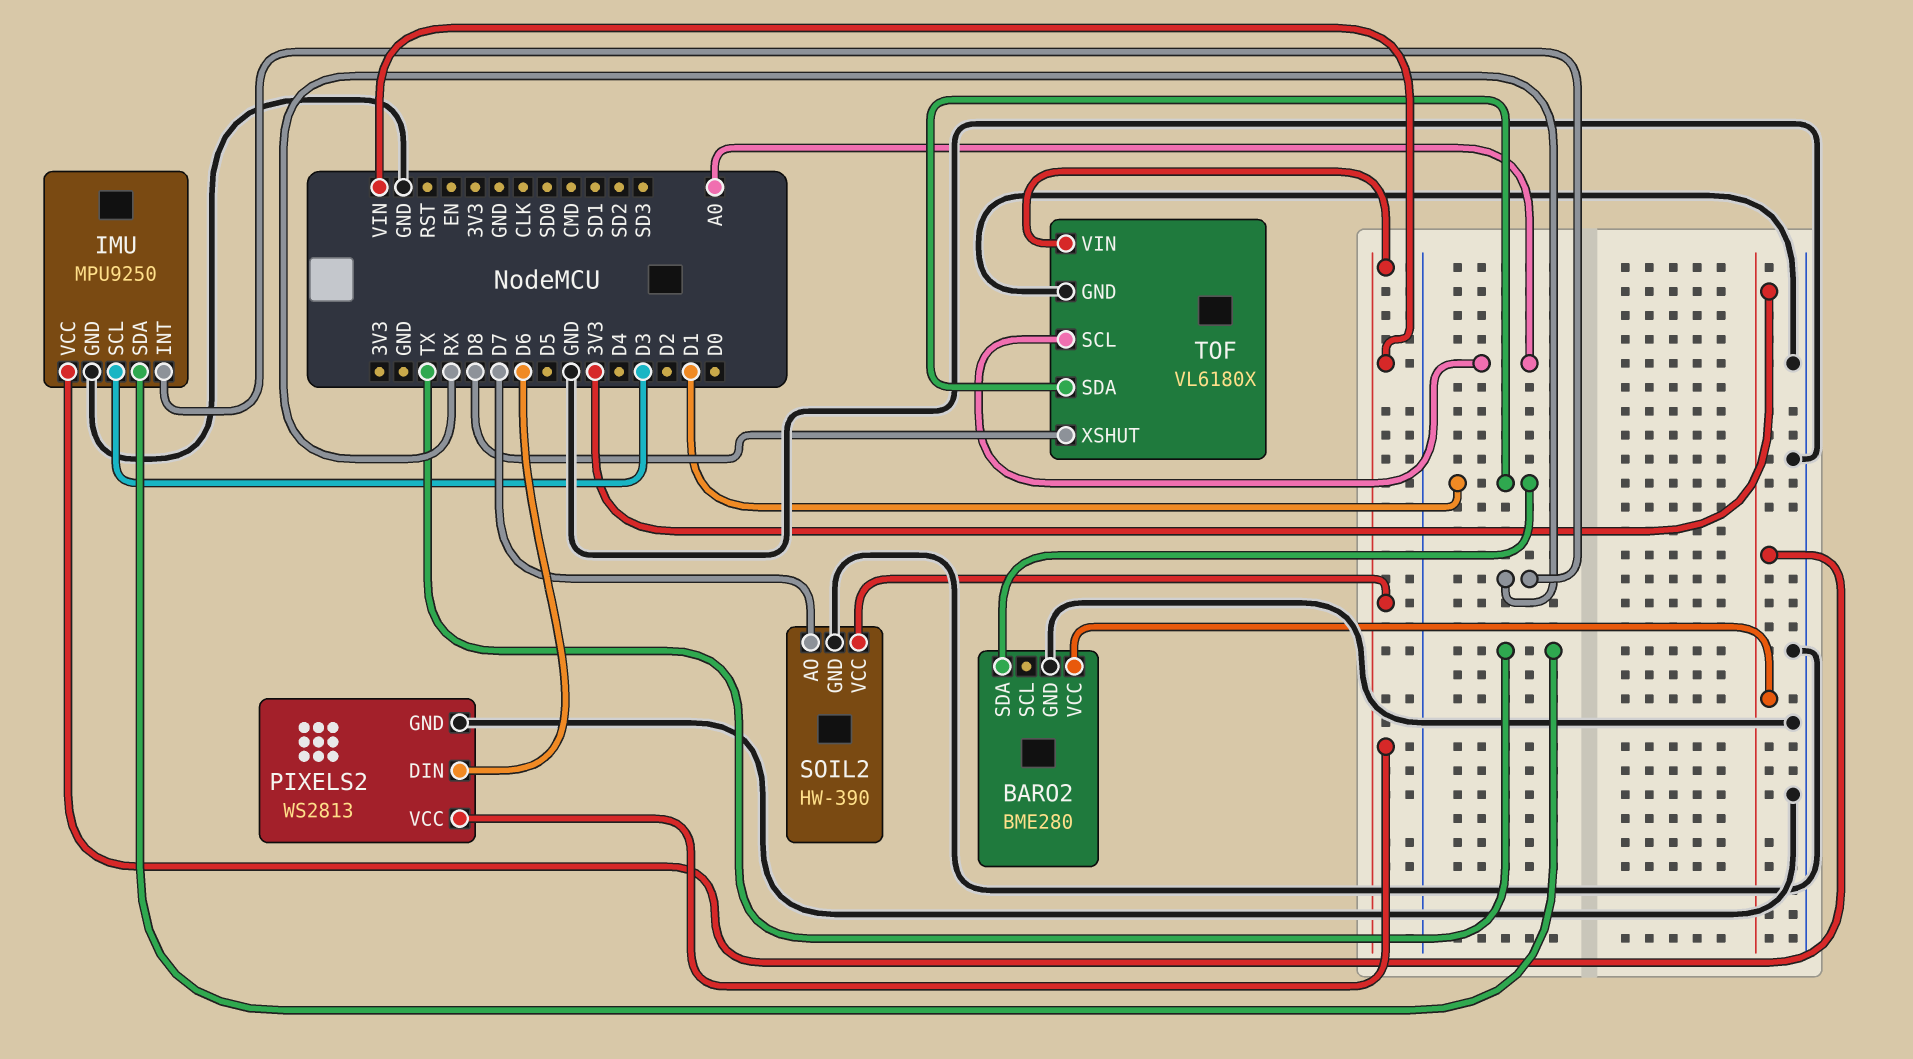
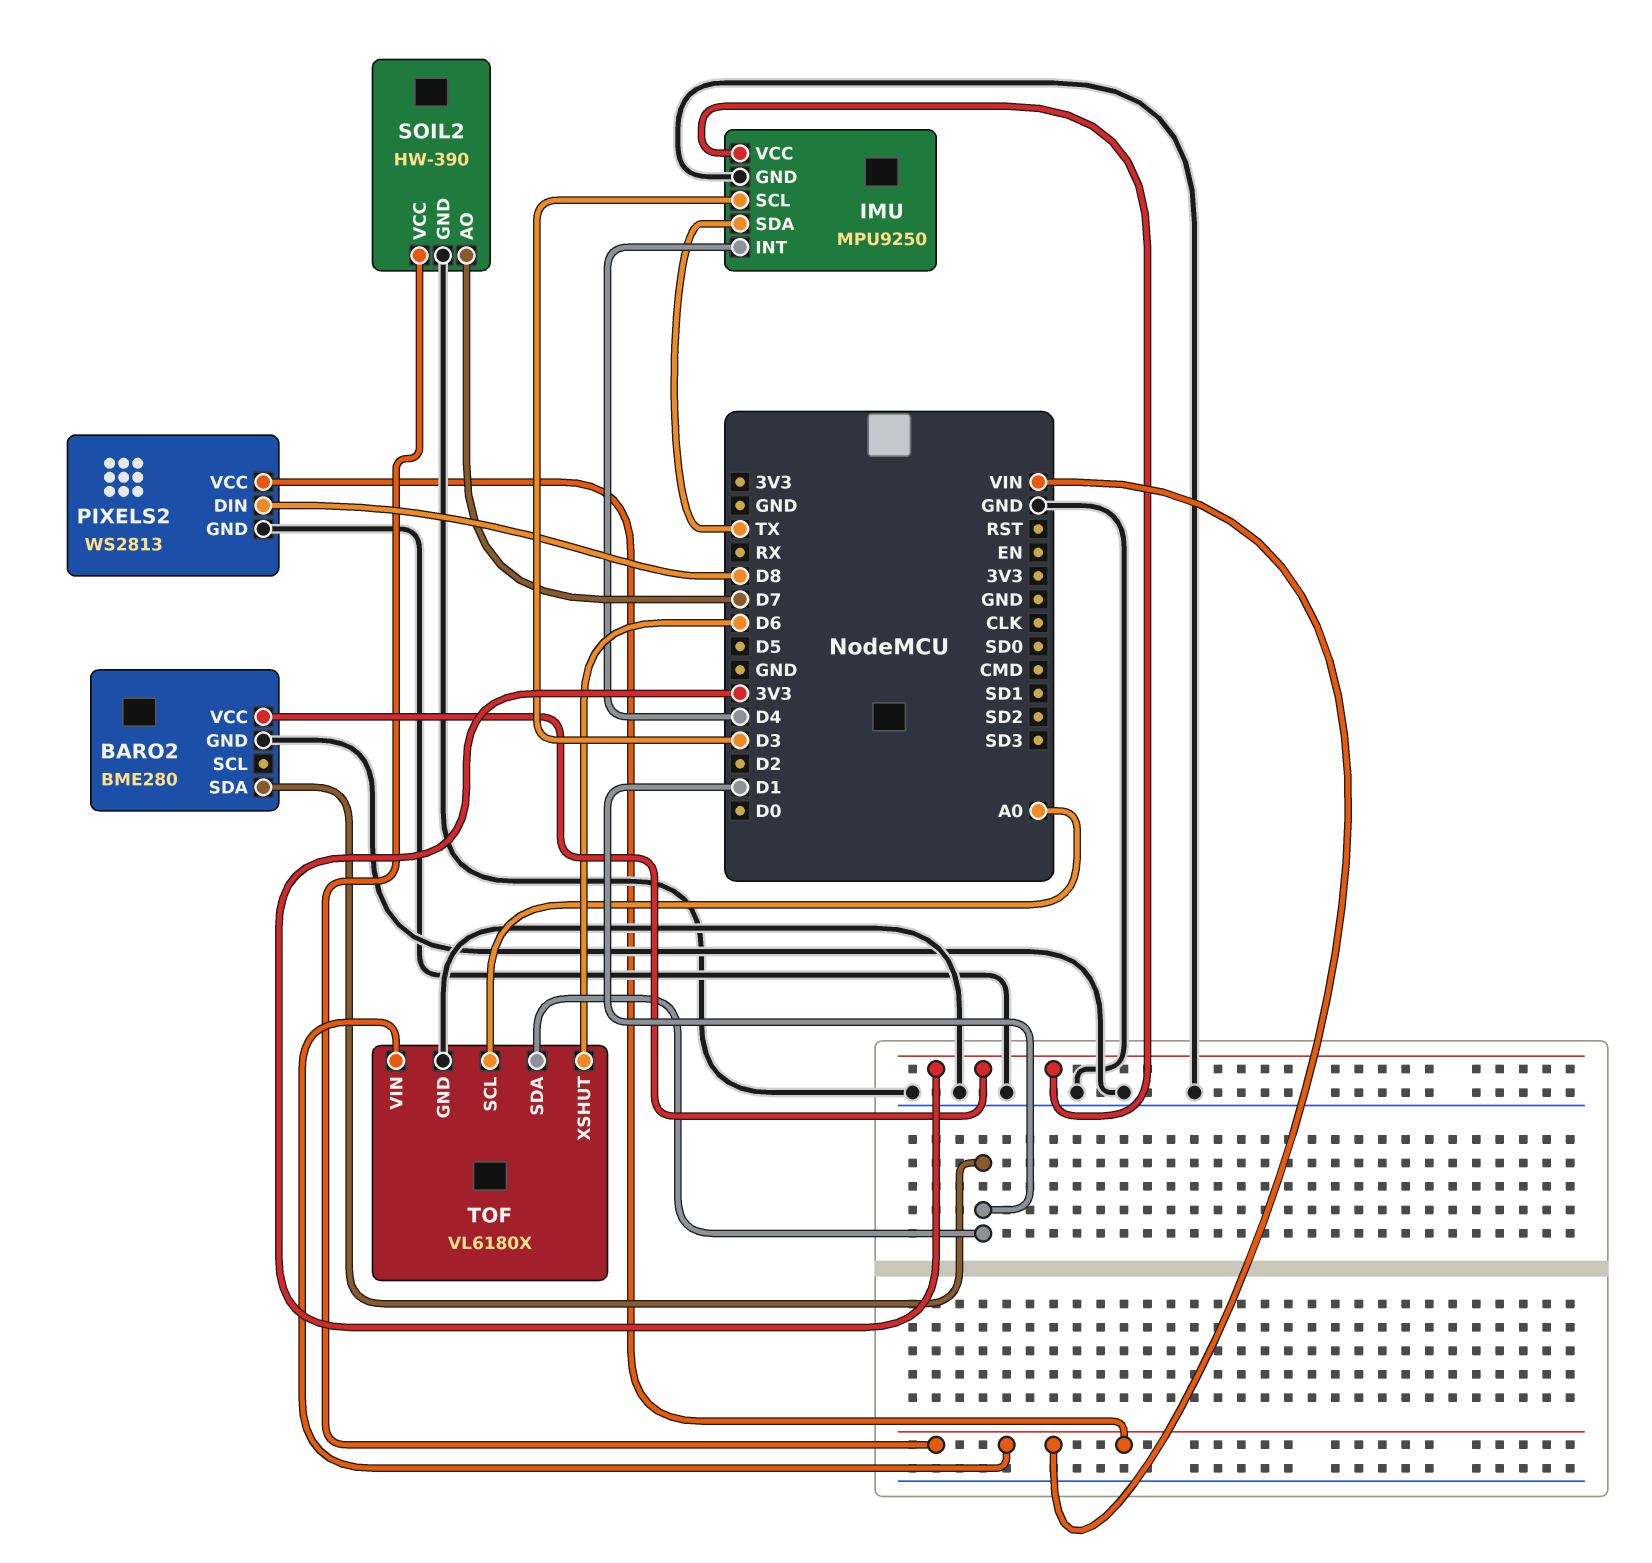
IMU pin INT: RX -> D4
PIXELS2 pin DIN: D6 -> D8
TOF pin XSHUT: D8 -> D6

